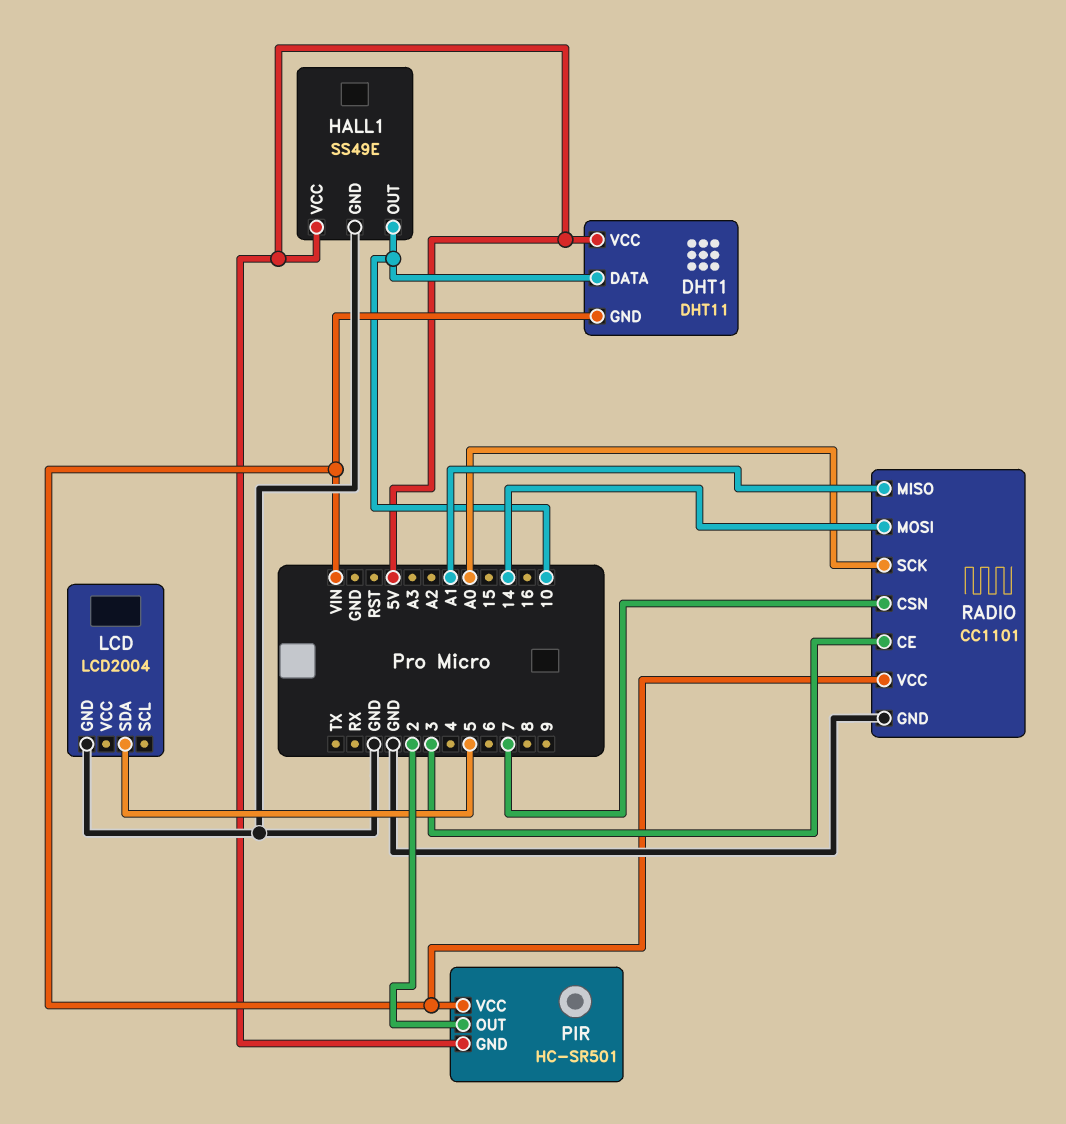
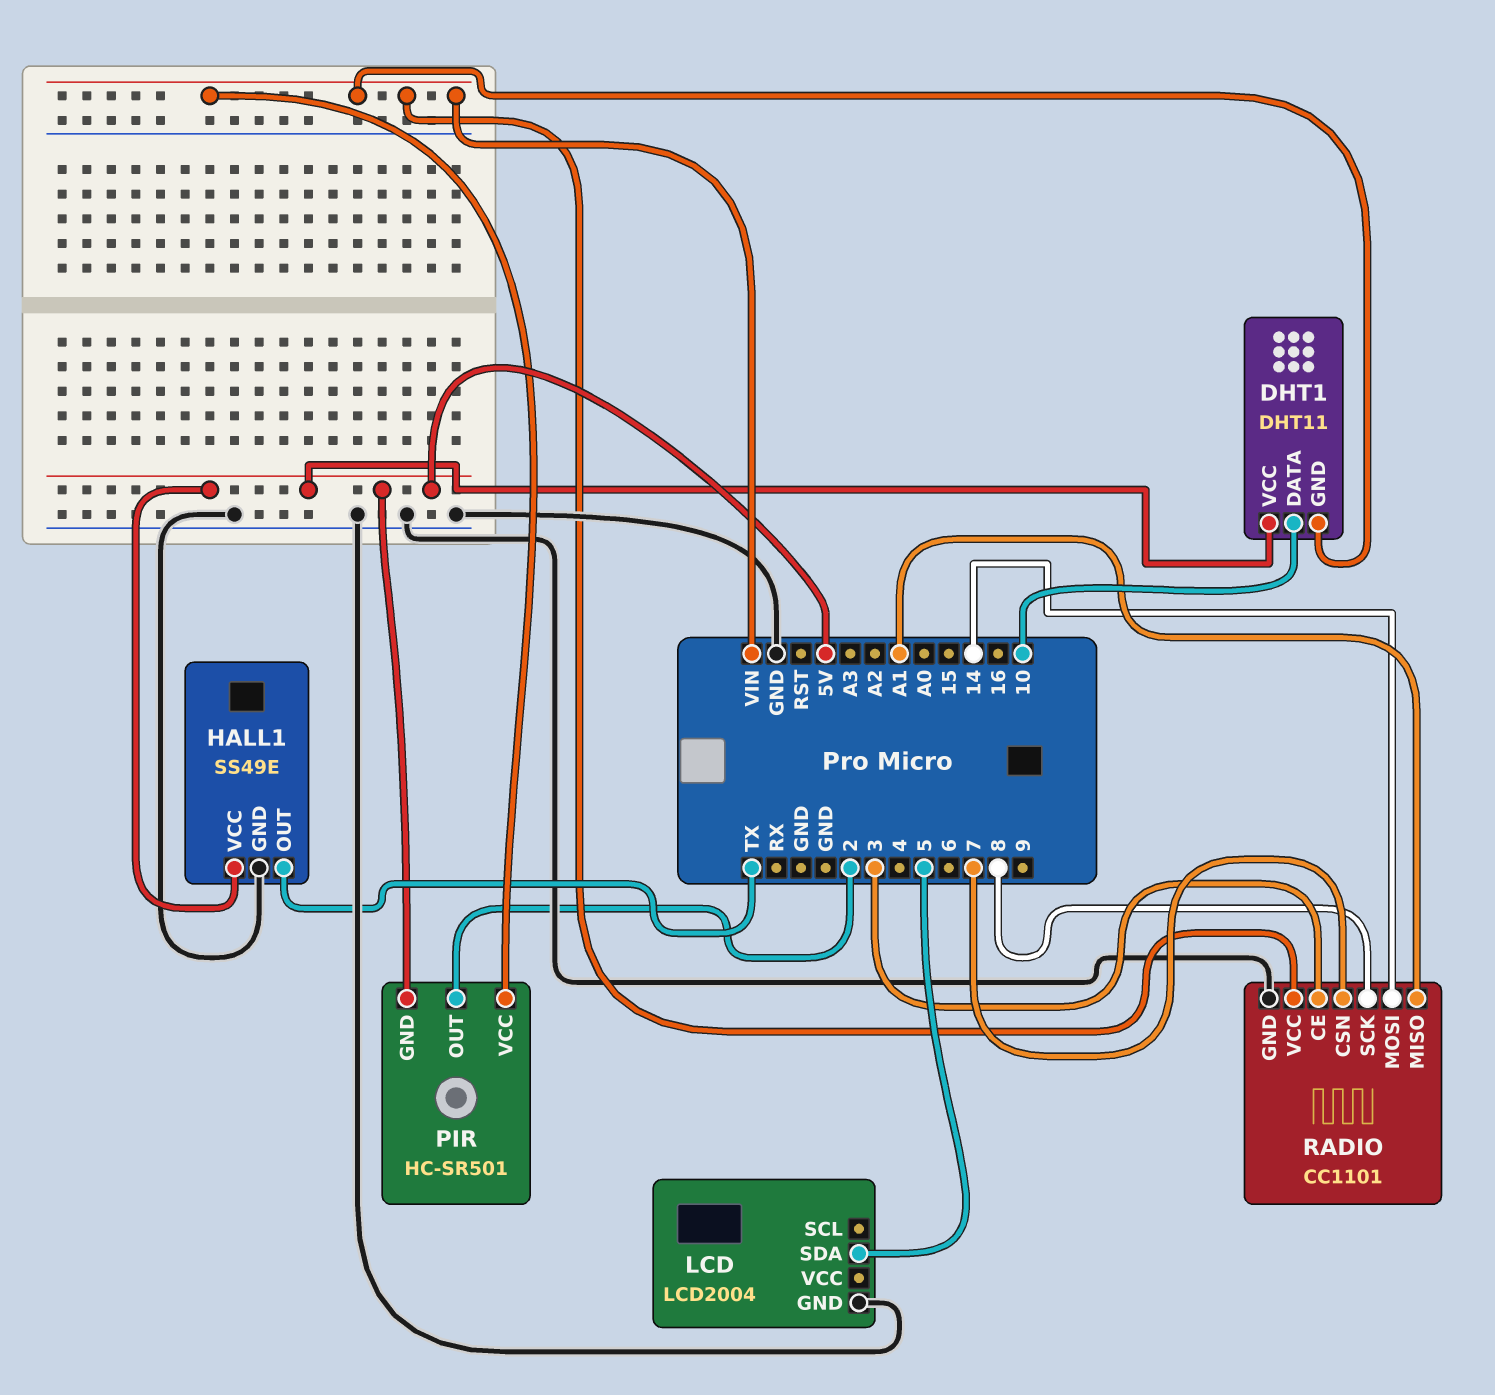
HALL1 pin OUT: 10 -> TX
RADIO pin SCK: A0 -> 8

